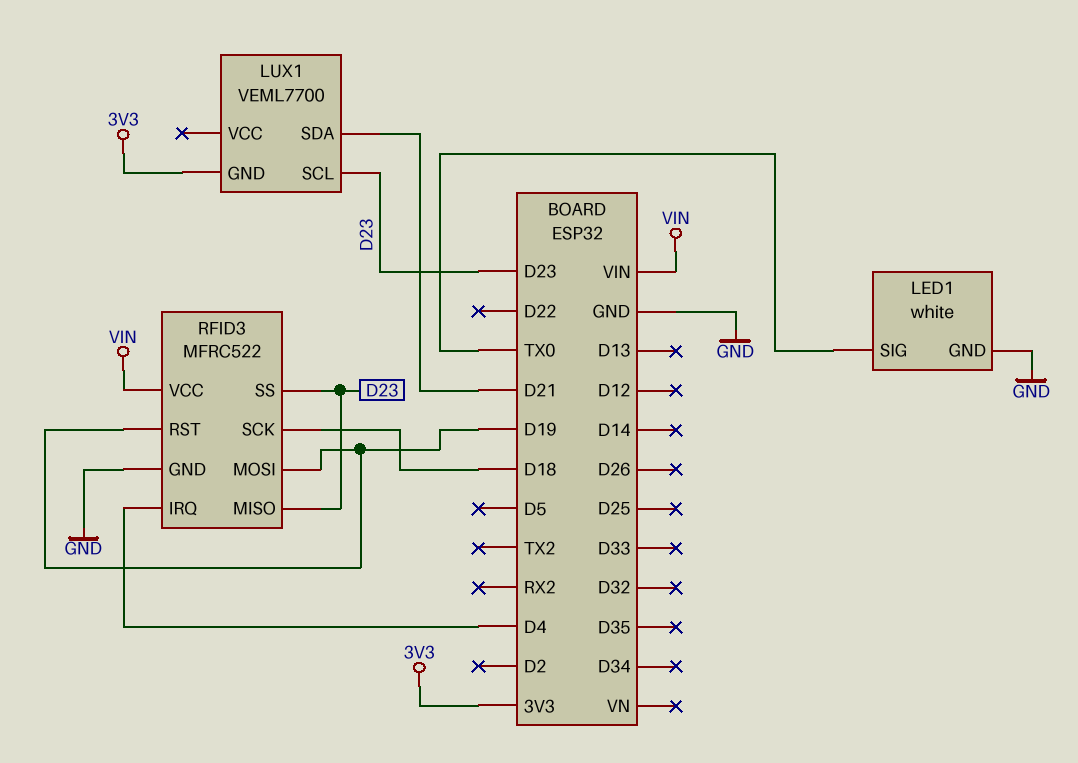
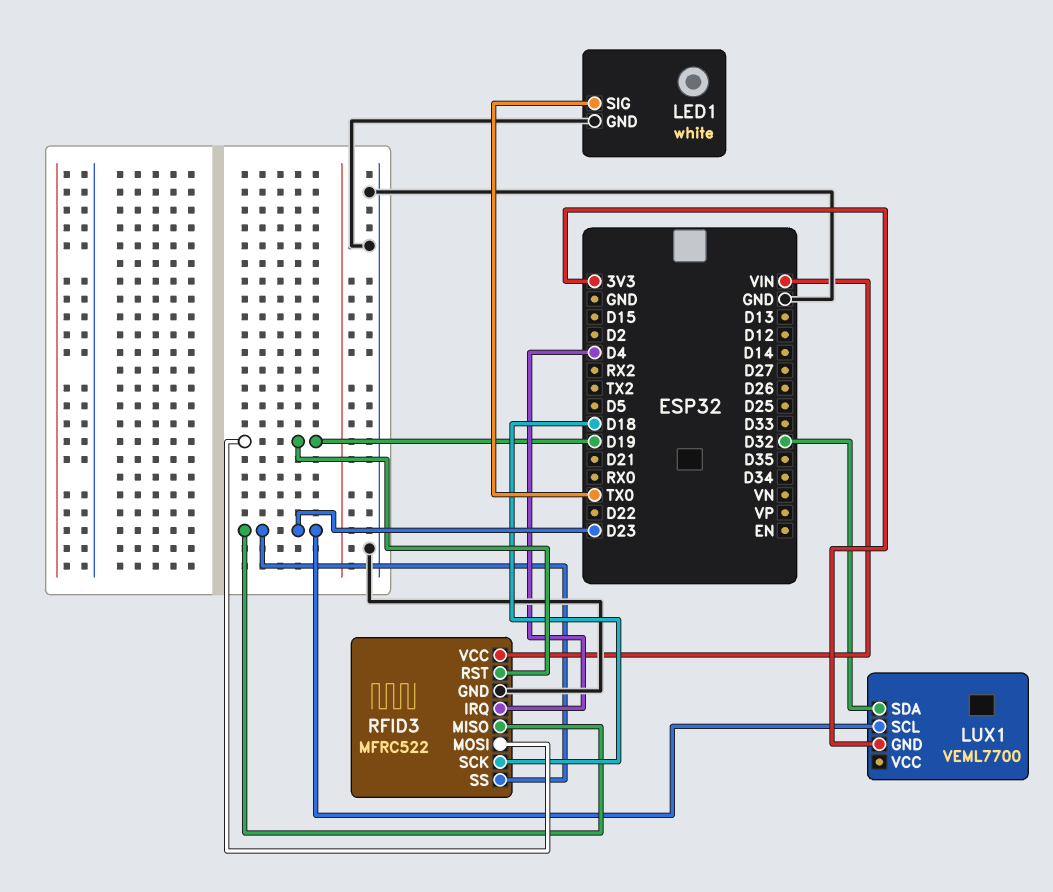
LUX1 pin SDA: D21 -> D32

